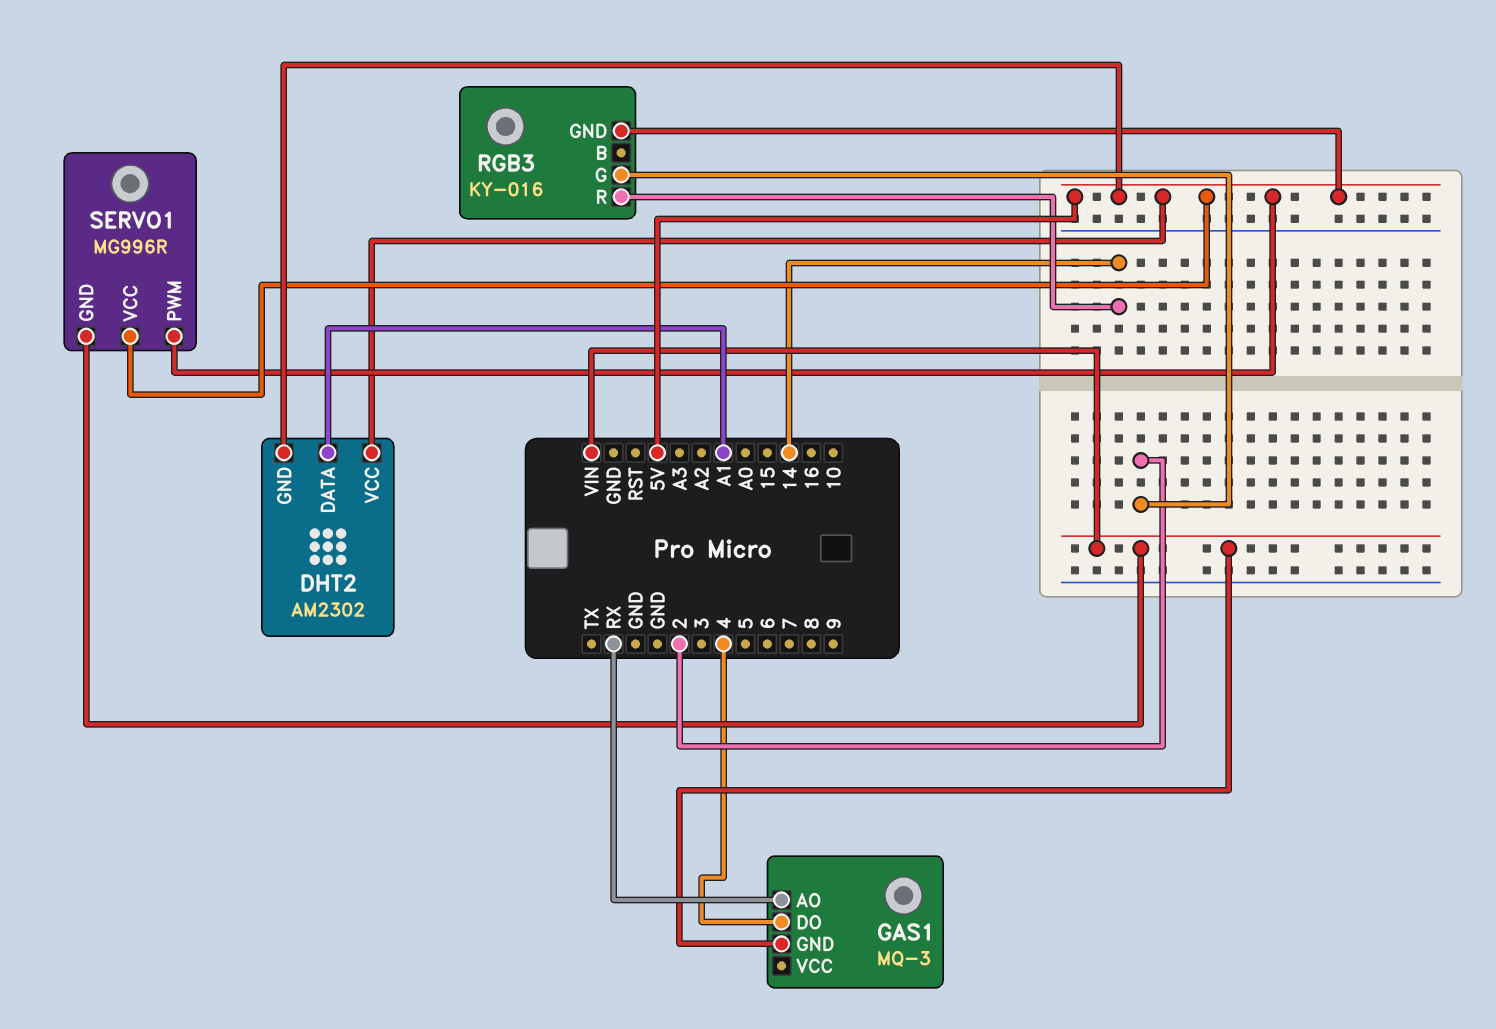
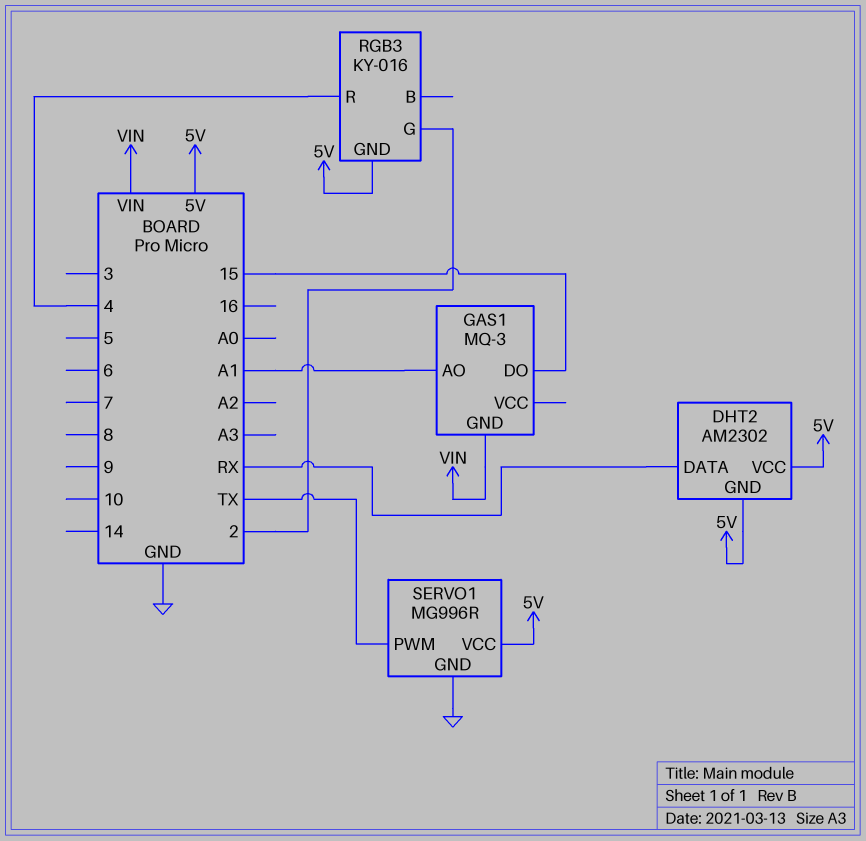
DHT2 pin DATA: A1 -> RX
GAS1 pin AO: RX -> A1
GAS1 pin DO: 4 -> 15
RGB3 pin R: 14 -> 4
SERVO1 pin GND: VIN -> GND
SERVO1 pin PWM: 5V -> TX

